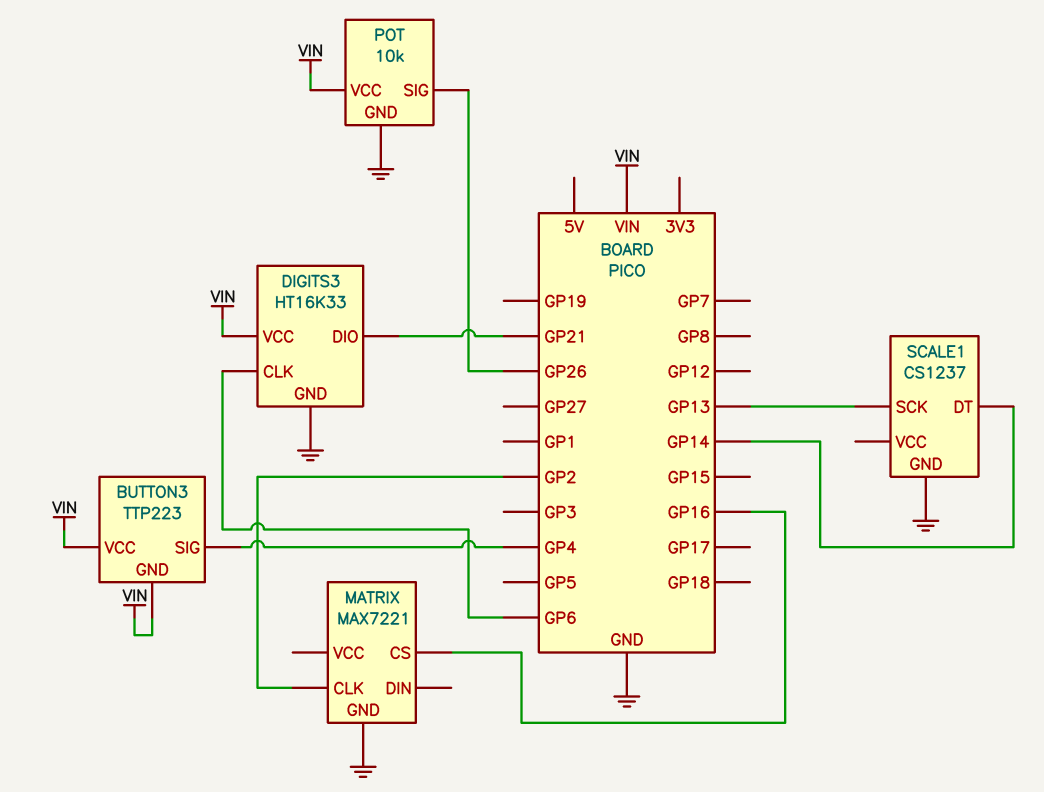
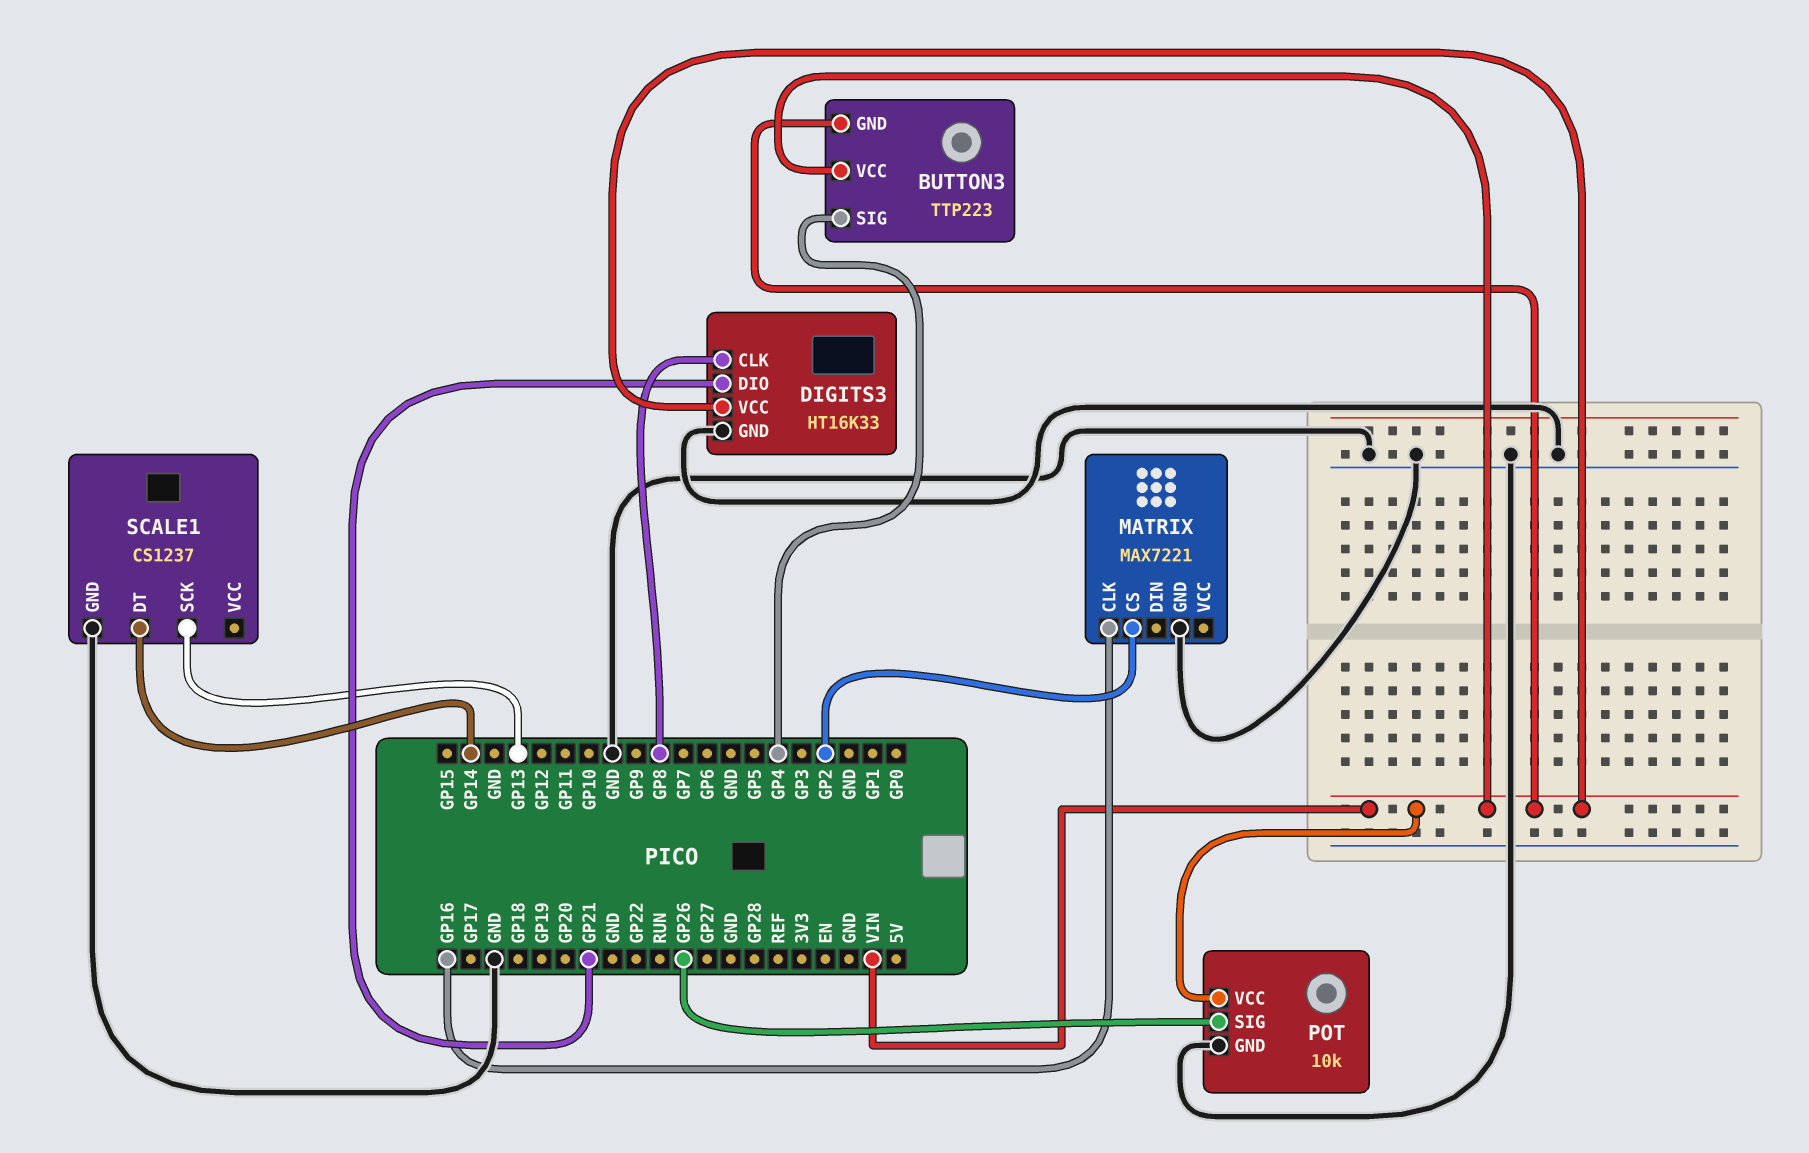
DIGITS3 pin CLK: GP6 -> GP8
MATRIX pin CLK: GP2 -> GP16
MATRIX pin CS: GP16 -> GP2

